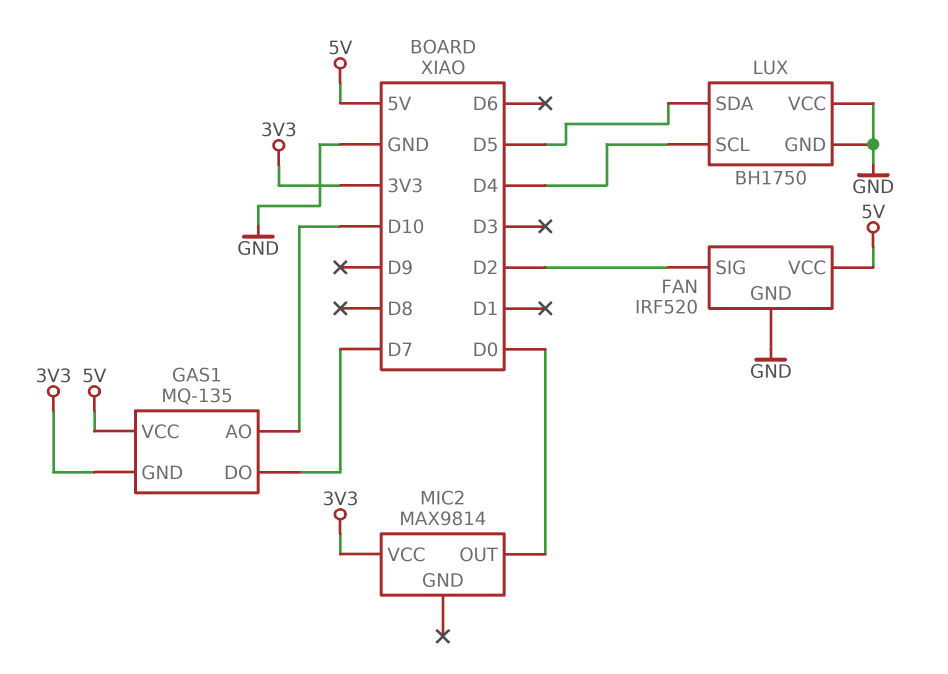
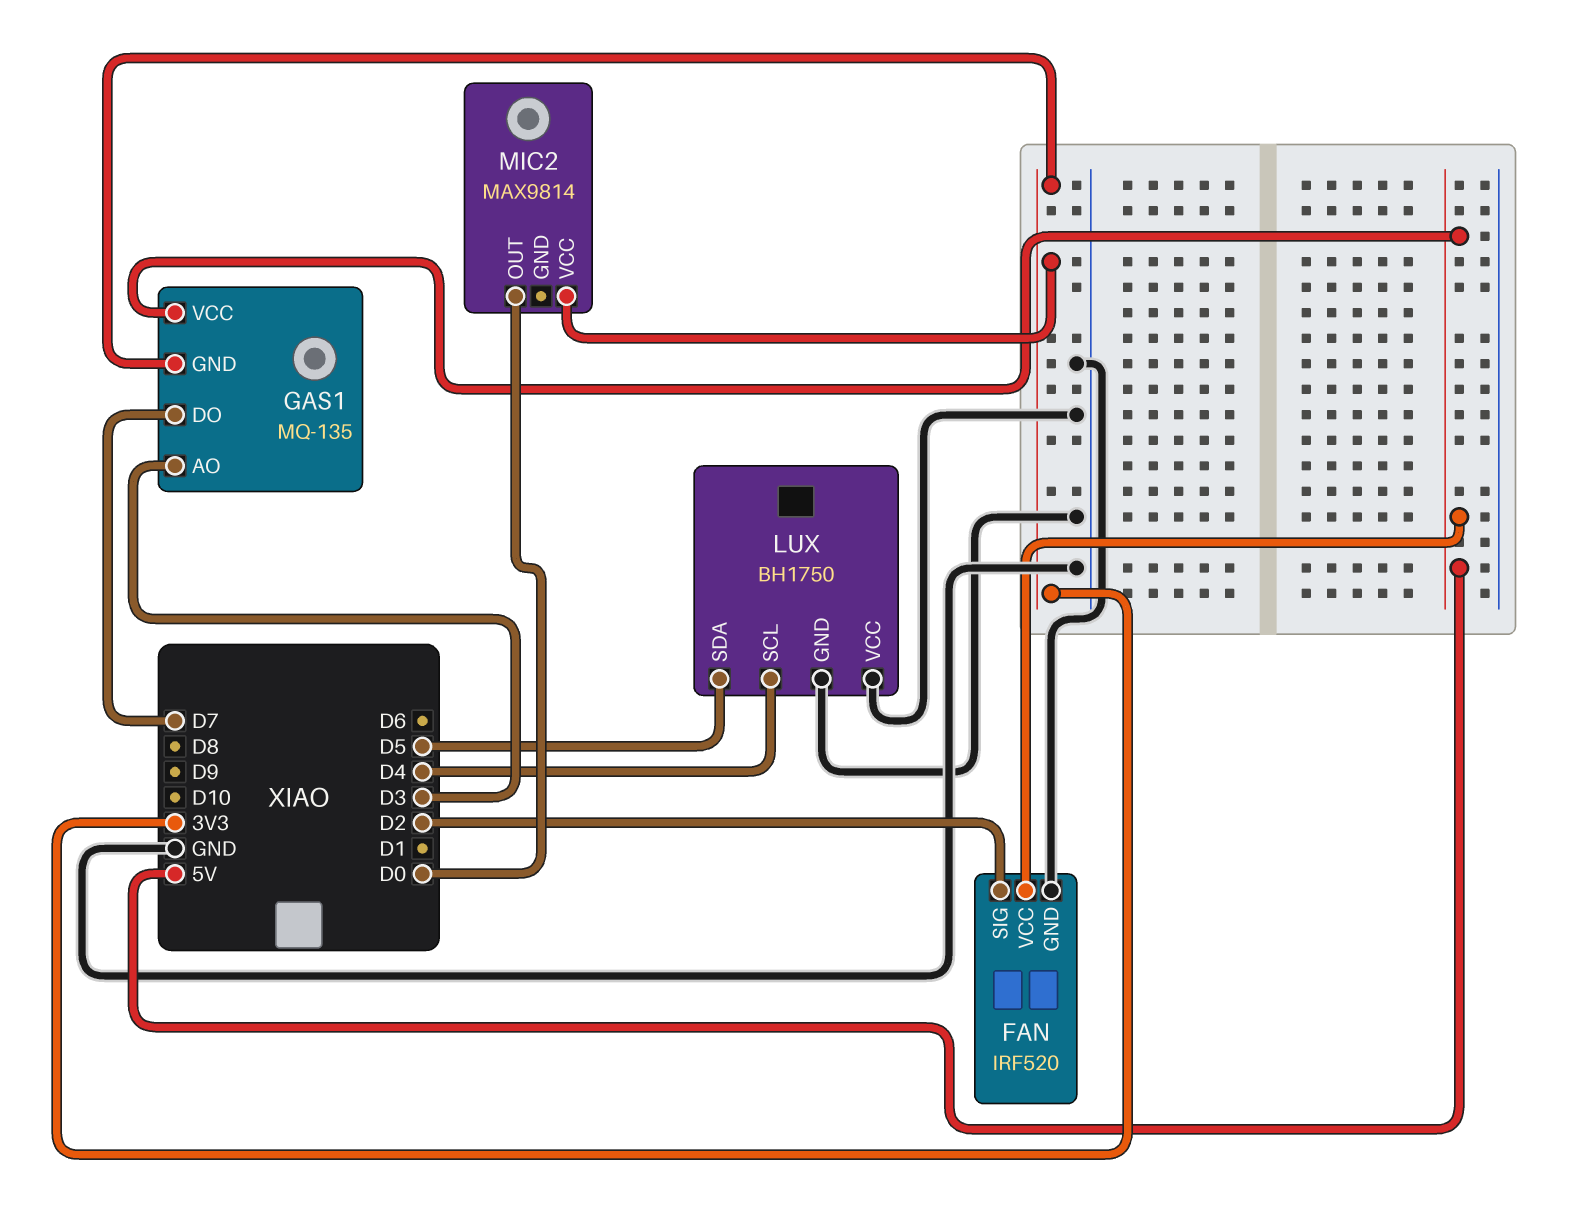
GAS1 pin AO: D10 -> D3

